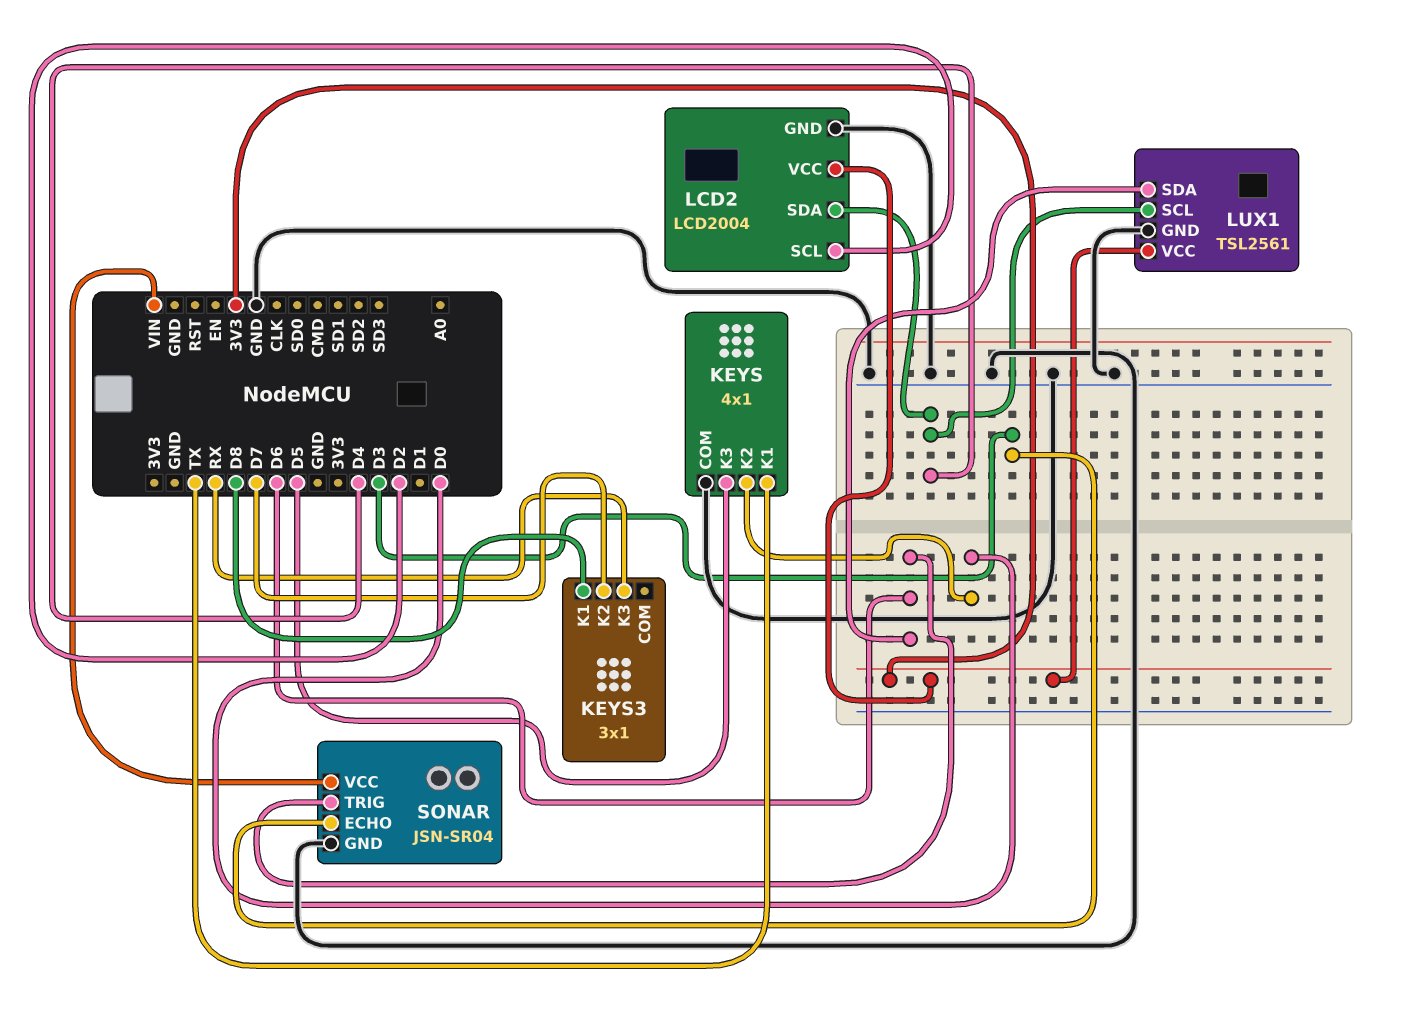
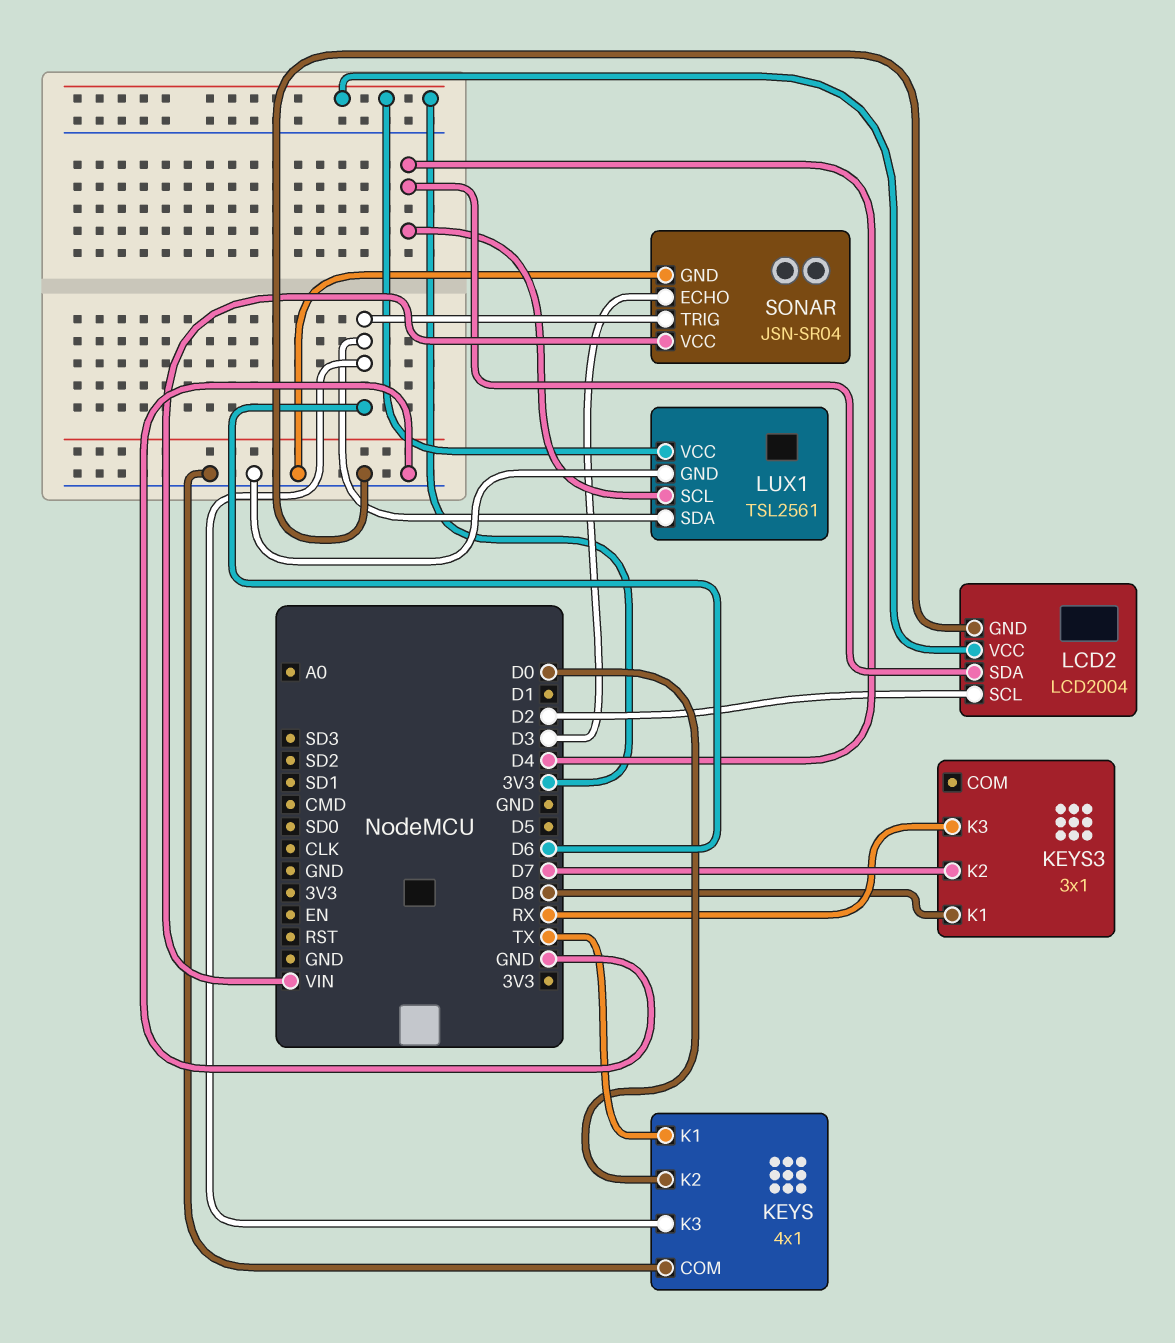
KEYS pin K3: D5 -> D6

